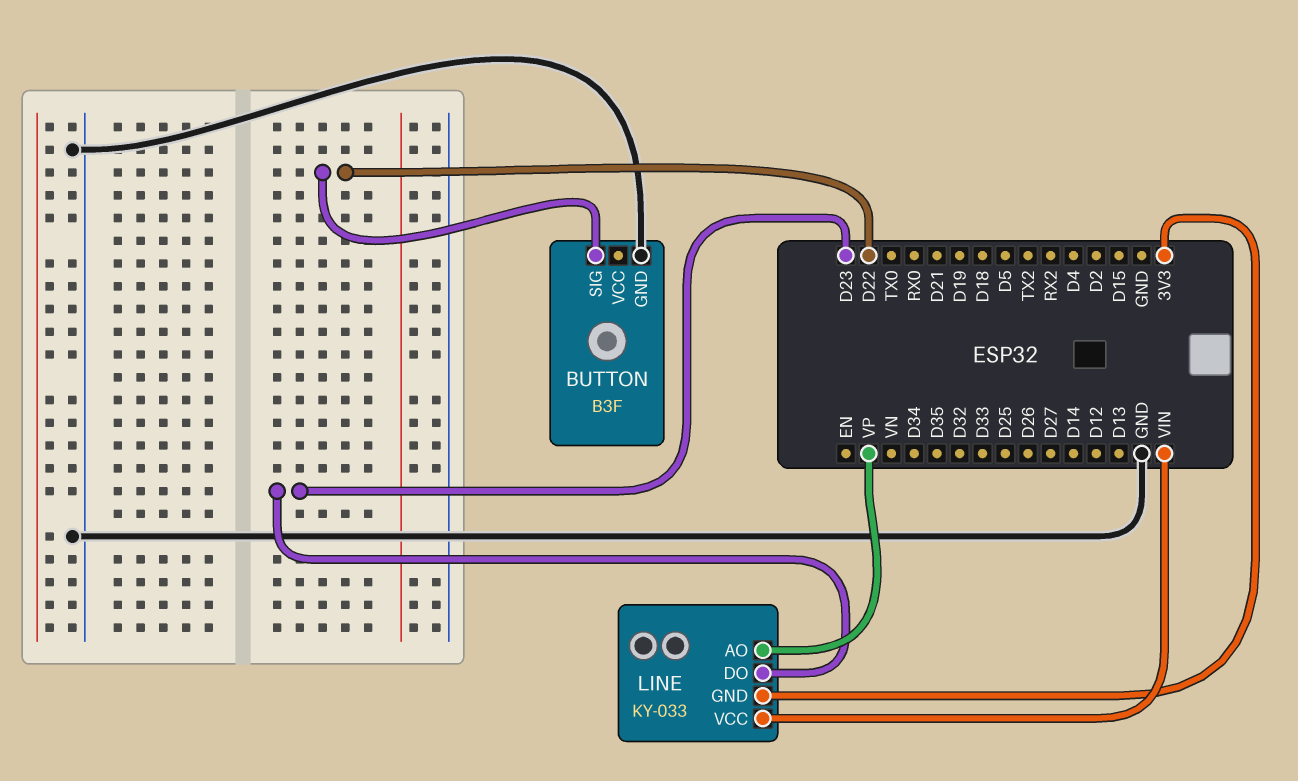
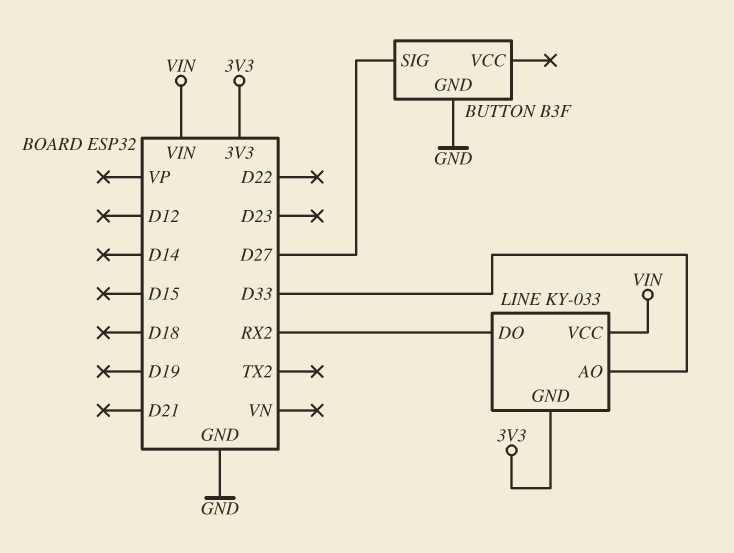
BUTTON pin SIG: D22 -> D27
LINE pin AO: VP -> D33
LINE pin DO: D23 -> RX2

